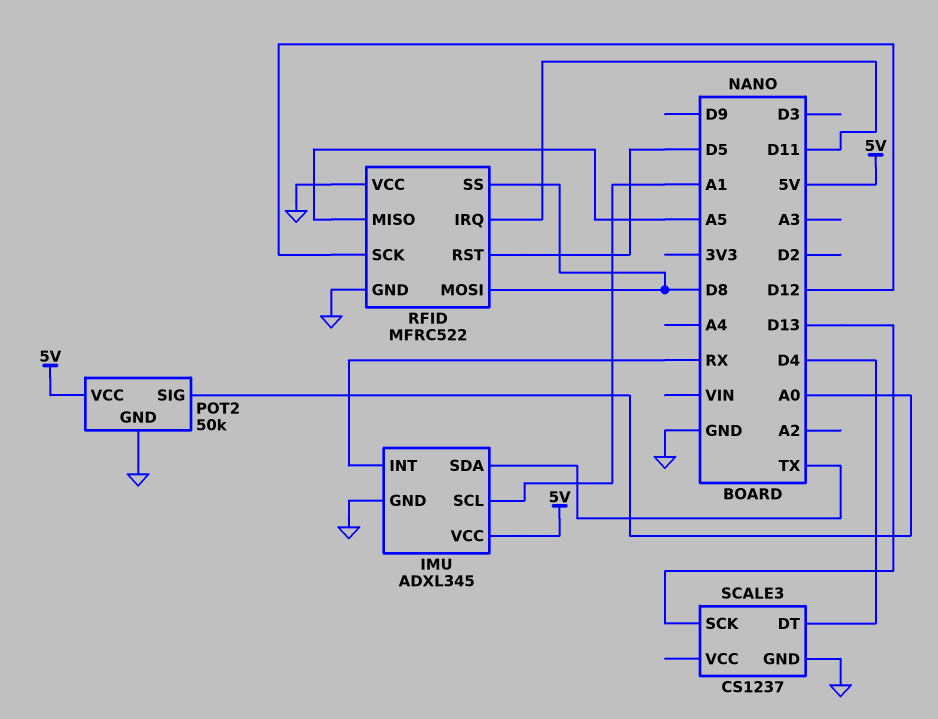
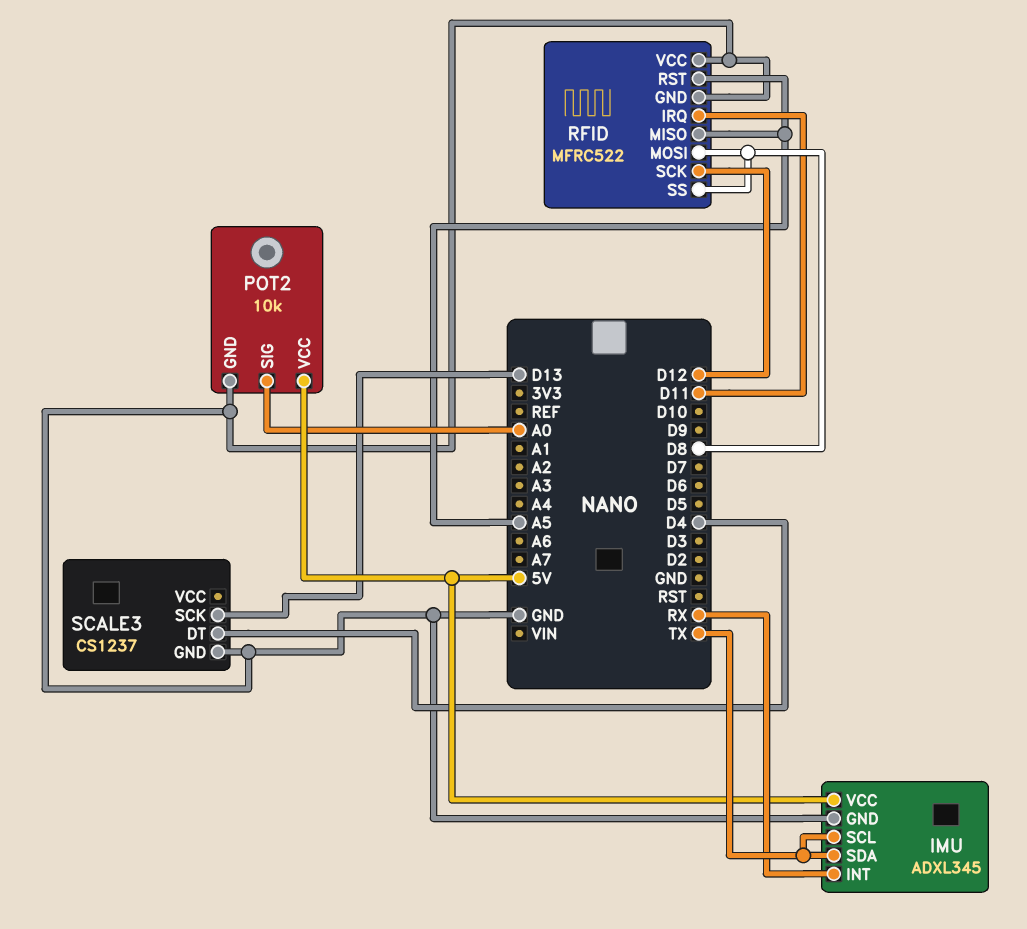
IMU pin SCL: A1 -> TX
POT2: 50k -> 10k
RFID pin RST: D5 -> A5

